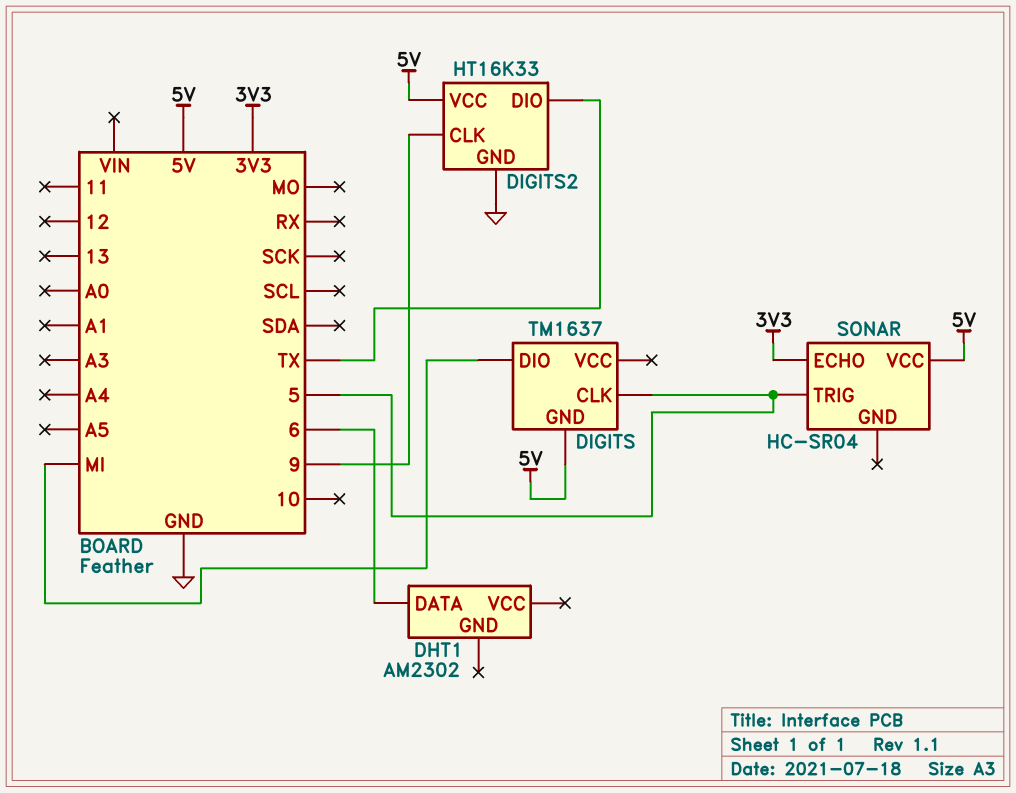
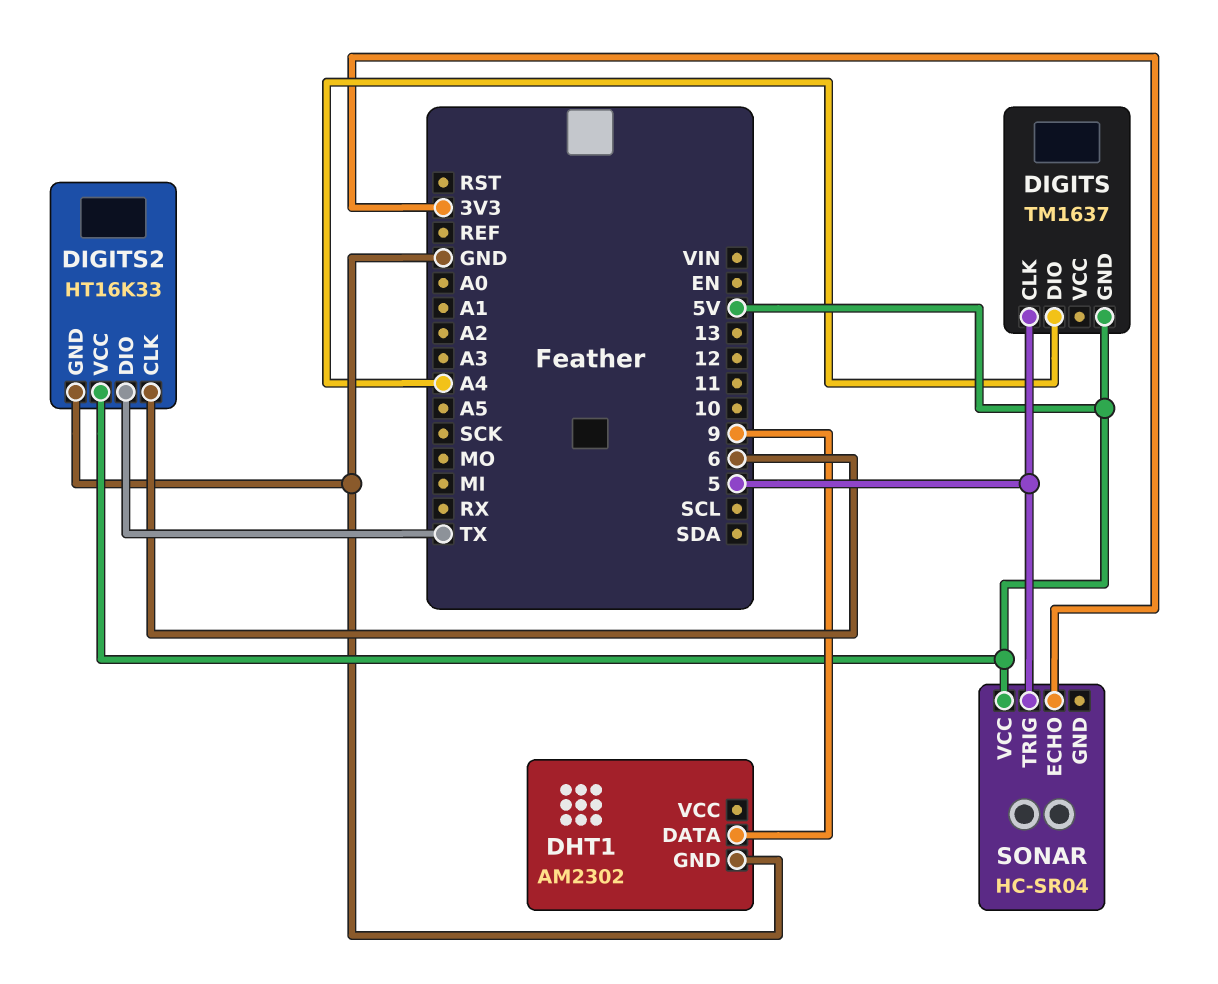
DHT1 pin DATA: 6 -> 9
DHT1 pin GND: none -> GND
DIGITS pin DIO: MI -> A4
DIGITS2 pin CLK: 9 -> 6

